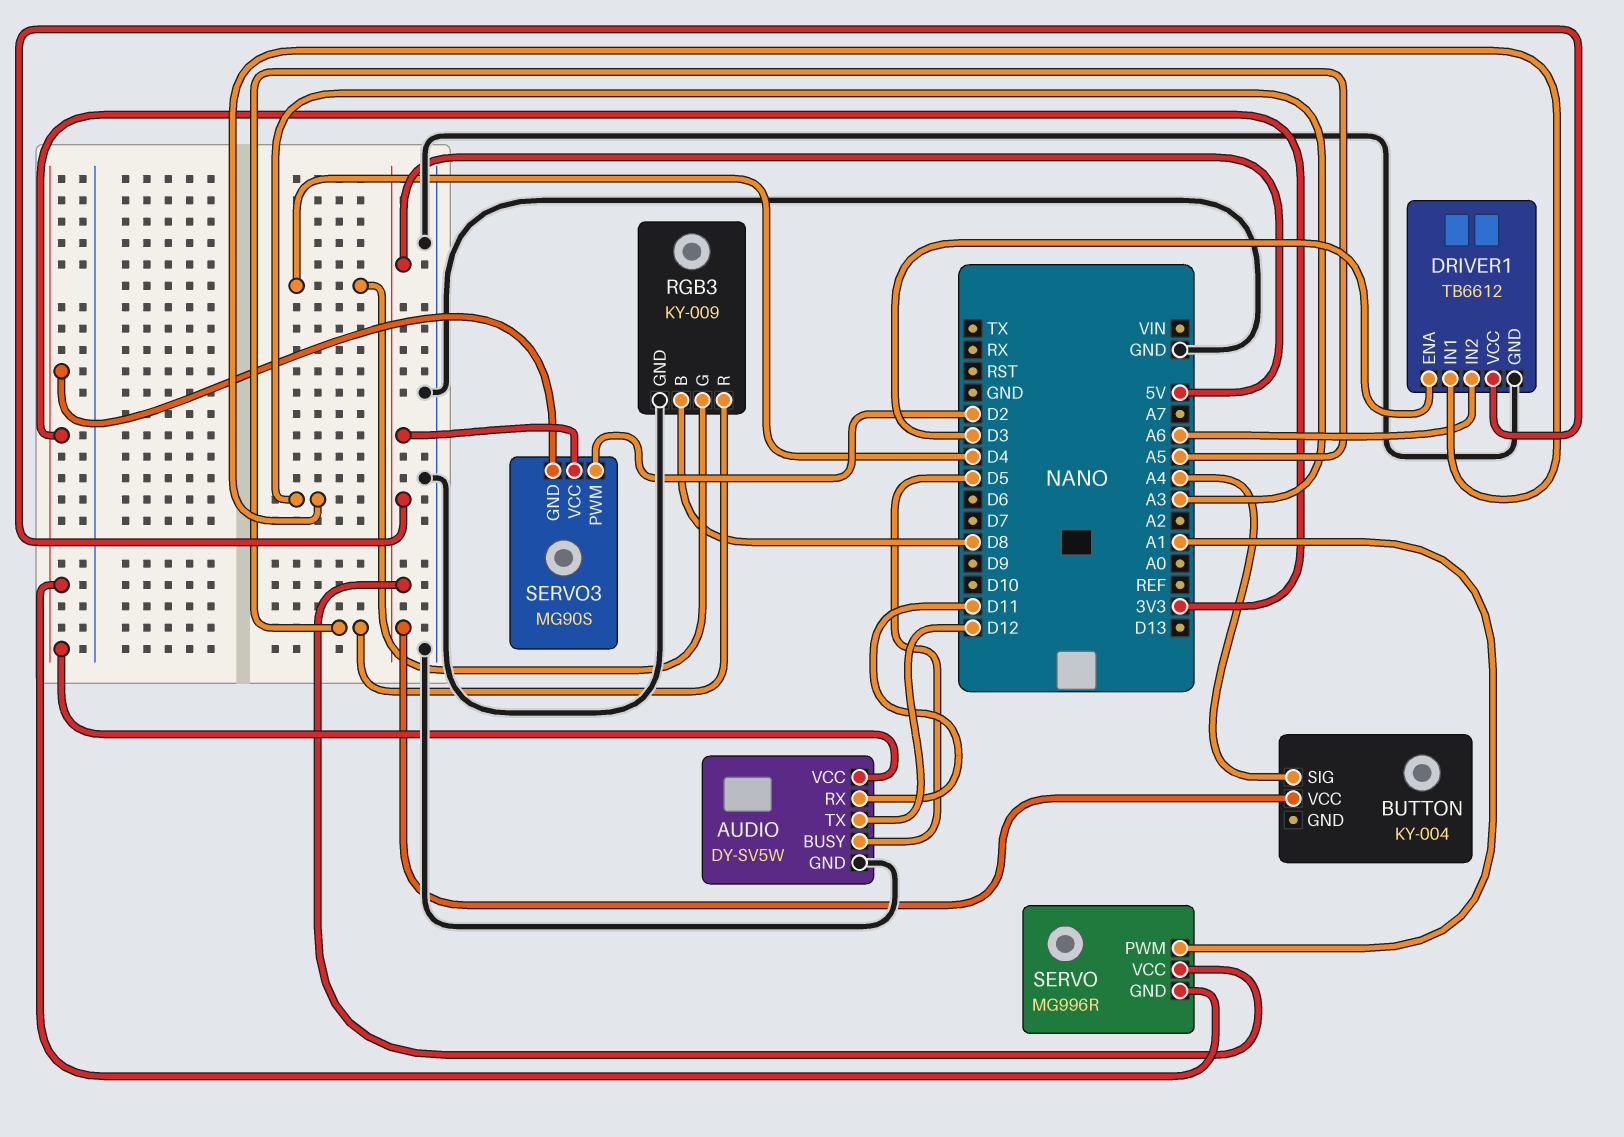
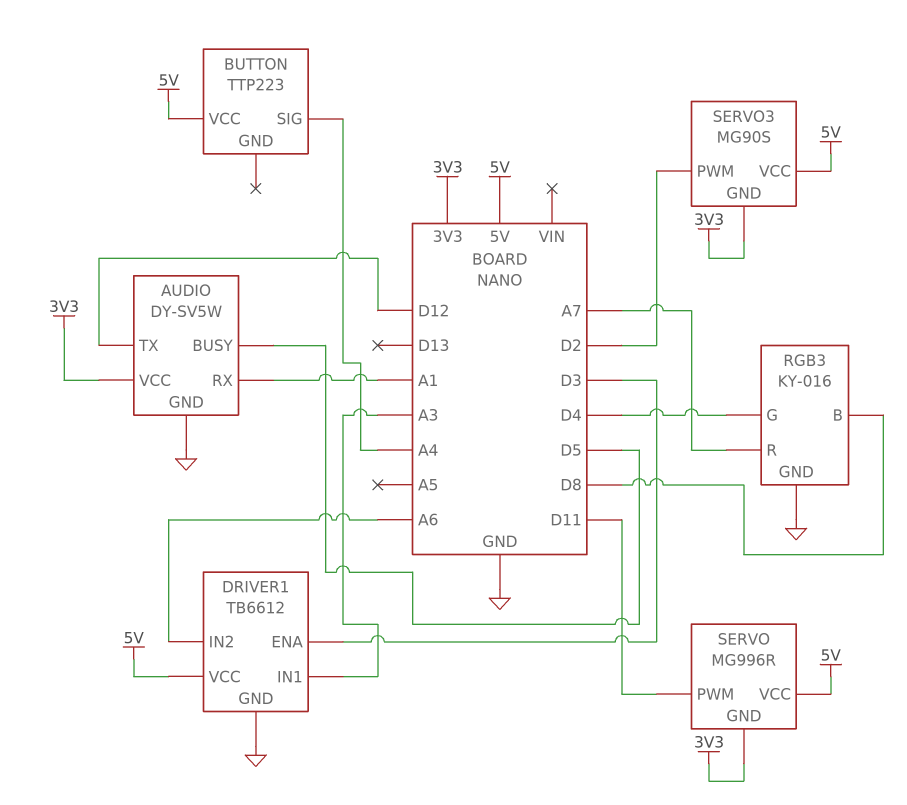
AUDIO pin RX: D11 -> A1
BUTTON: KY-004 -> TTP223
RGB3: KY-009 -> KY-016
RGB3 pin R: A5 -> A7
SERVO pin PWM: A1 -> D11

